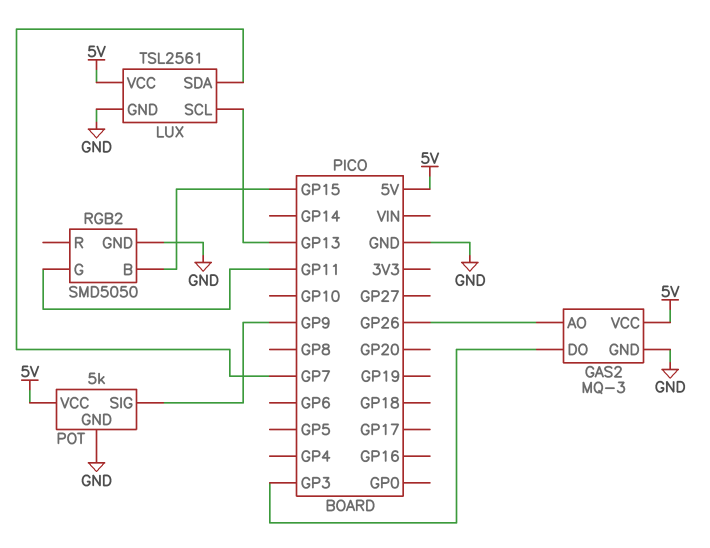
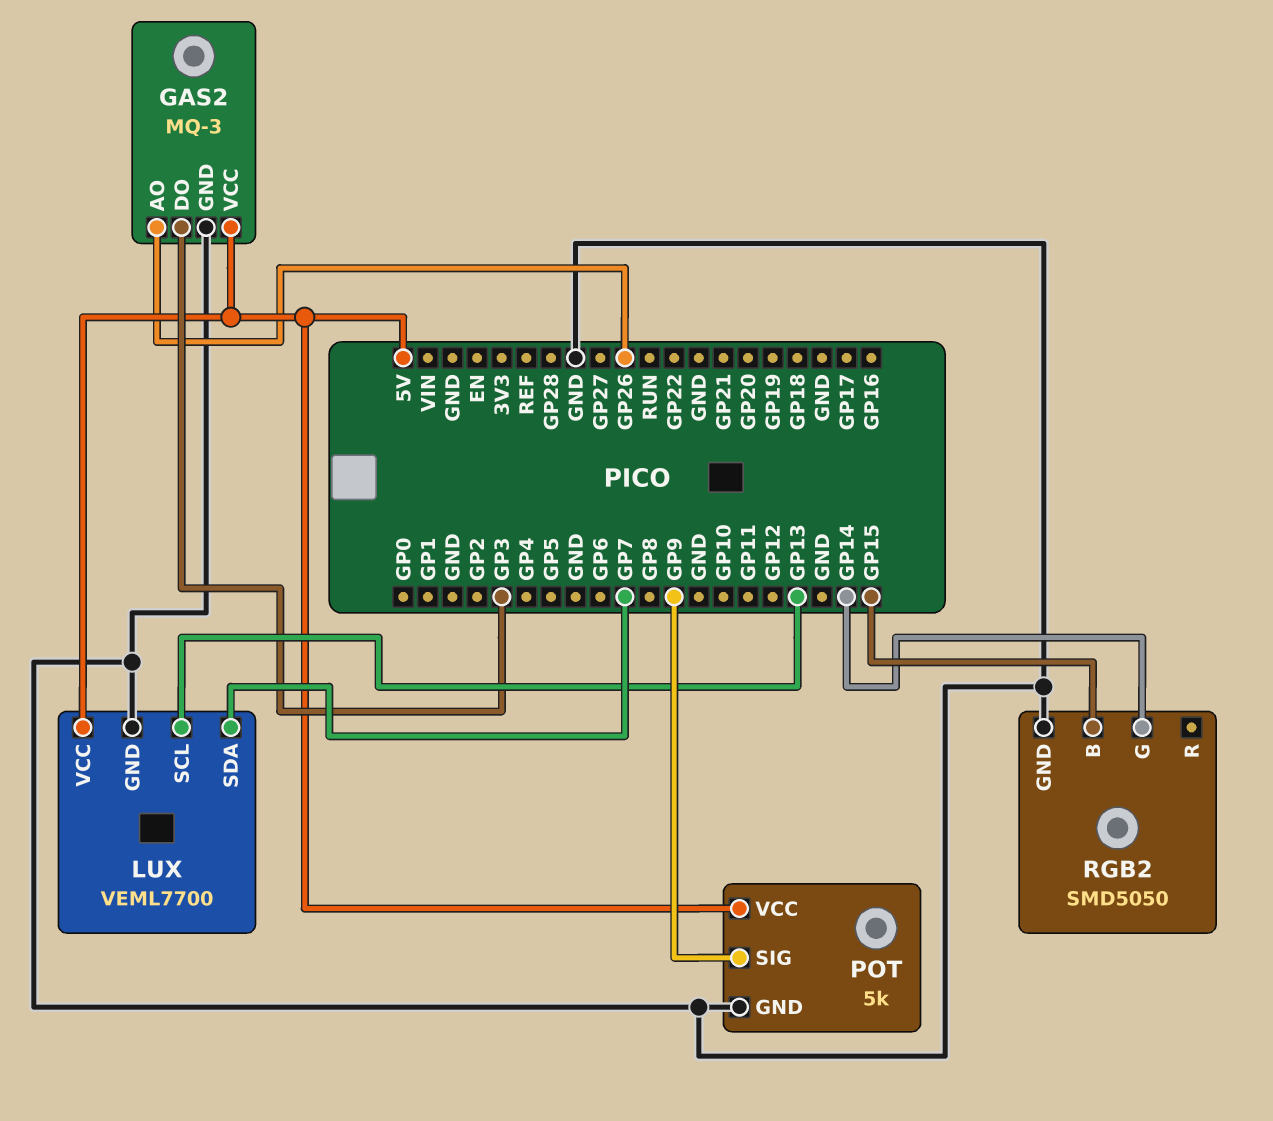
LUX: TSL2561 -> VEML7700
RGB2 pin G: GP11 -> GP14

